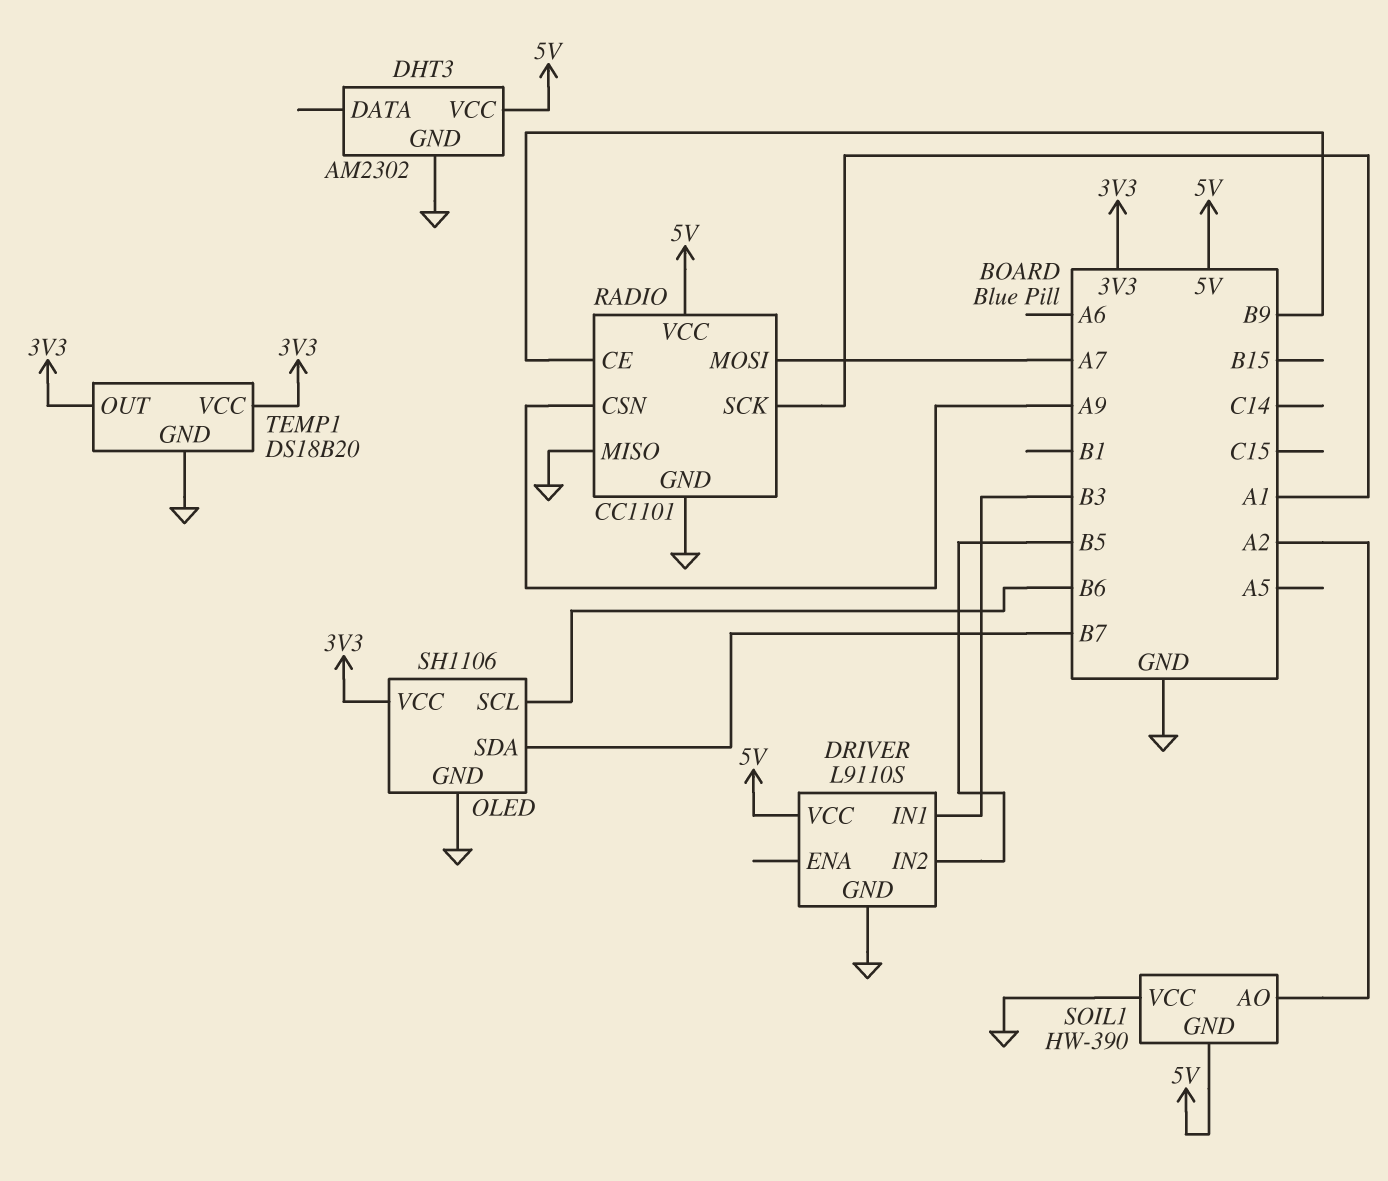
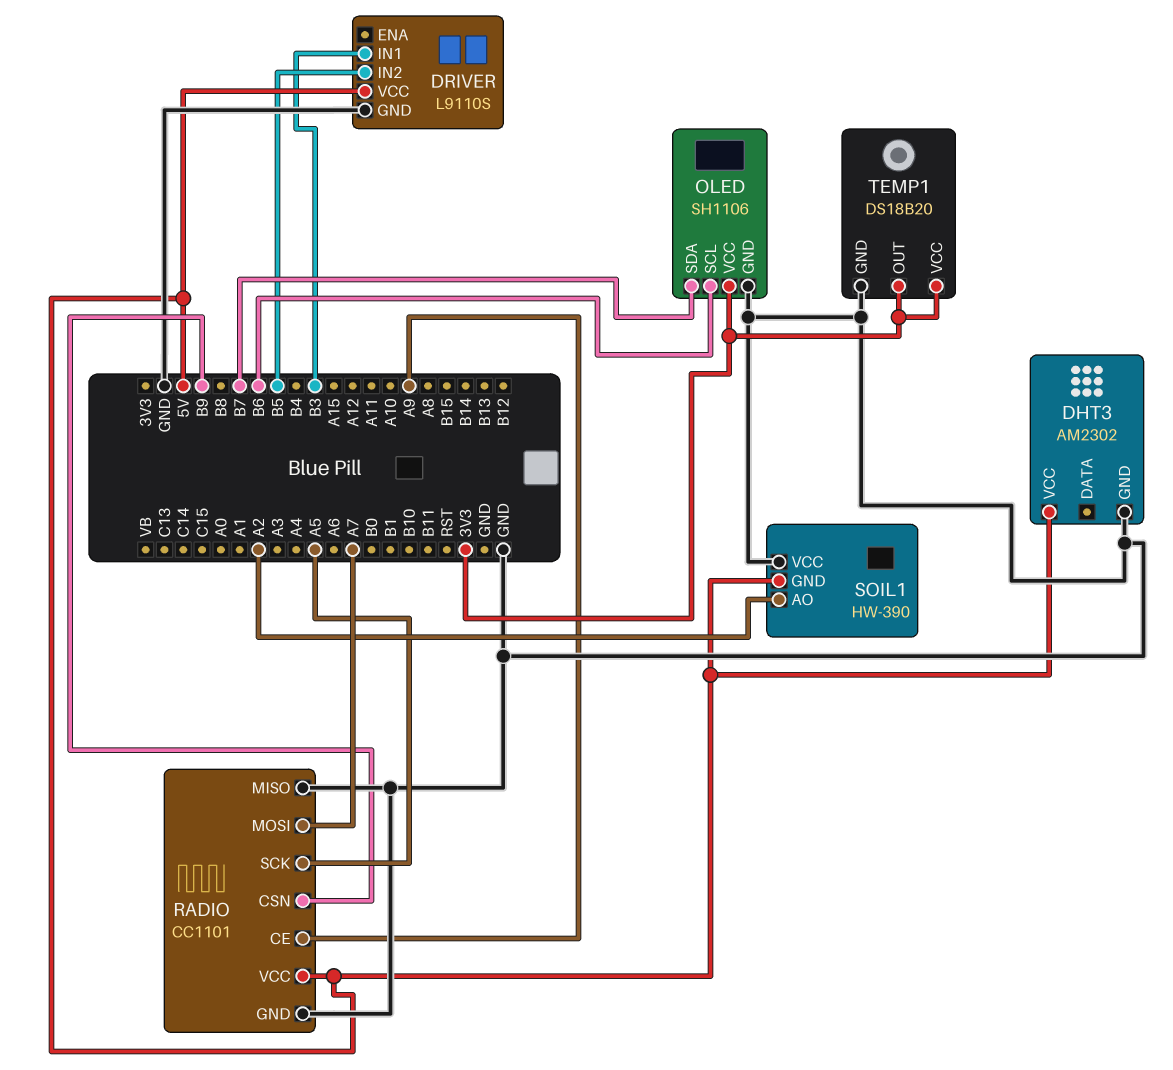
RADIO pin CE: B9 -> A9
RADIO pin CSN: A9 -> B9
RADIO pin SCK: A1 -> A5

